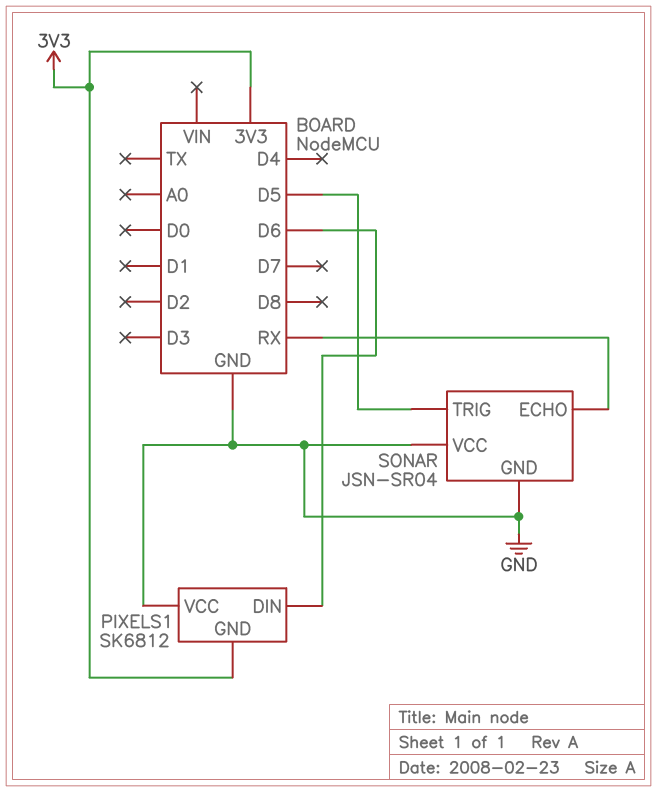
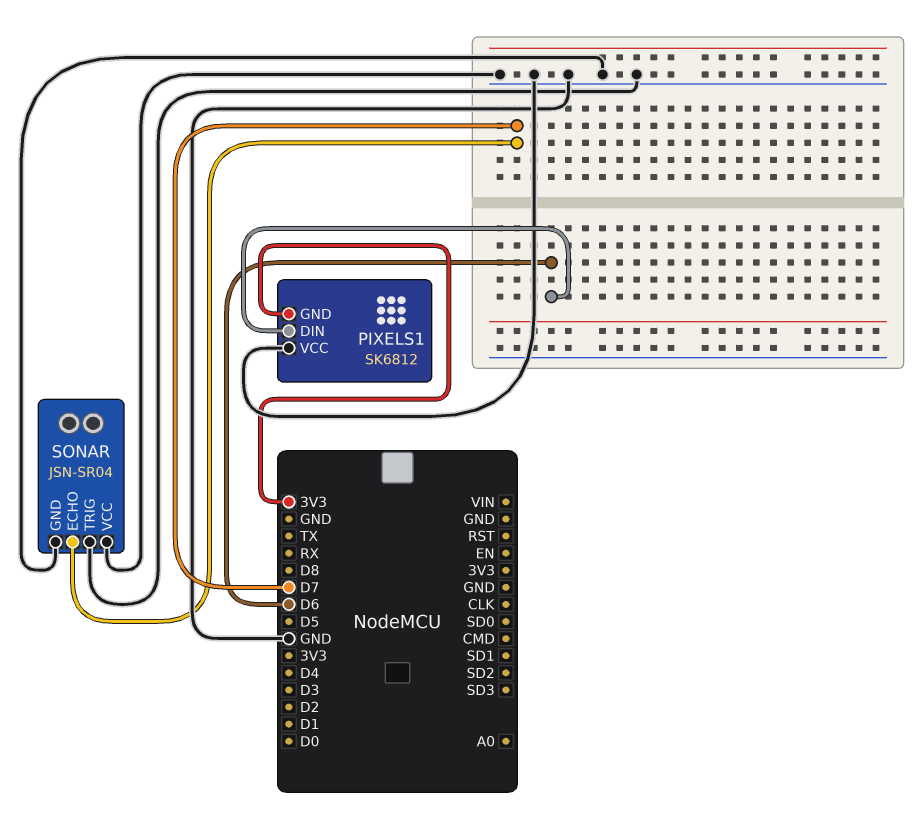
SONAR pin ECHO: RX -> D7
SONAR pin TRIG: D5 -> GND

